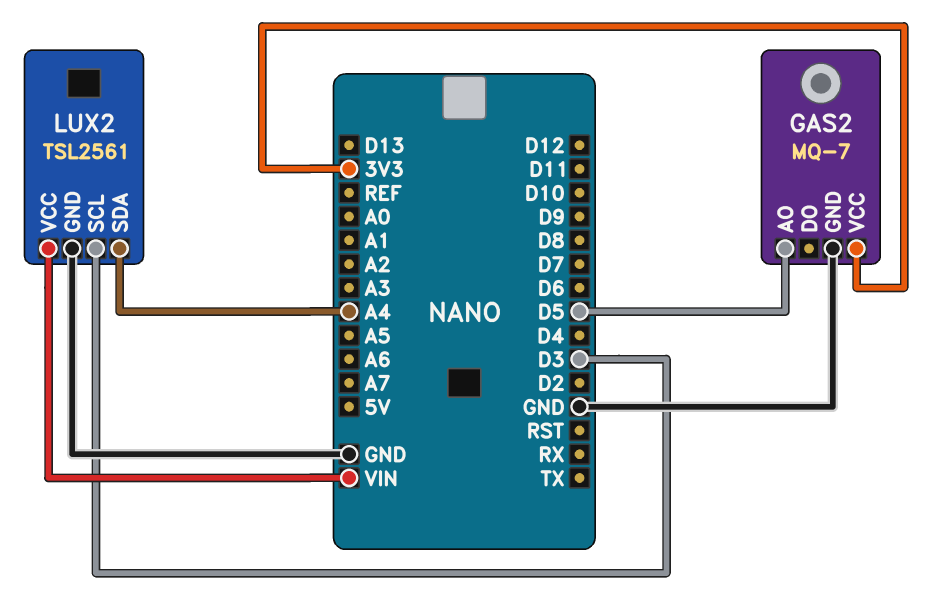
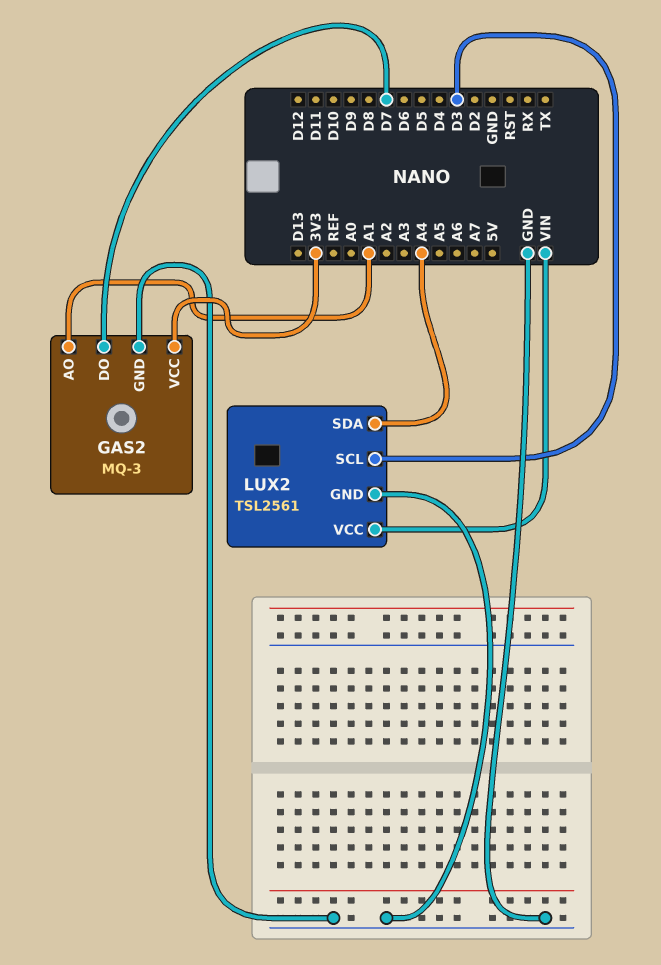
GAS2: MQ-7 -> MQ-3
GAS2 pin AO: D5 -> A1
GAS2 pin DO: none -> D7

